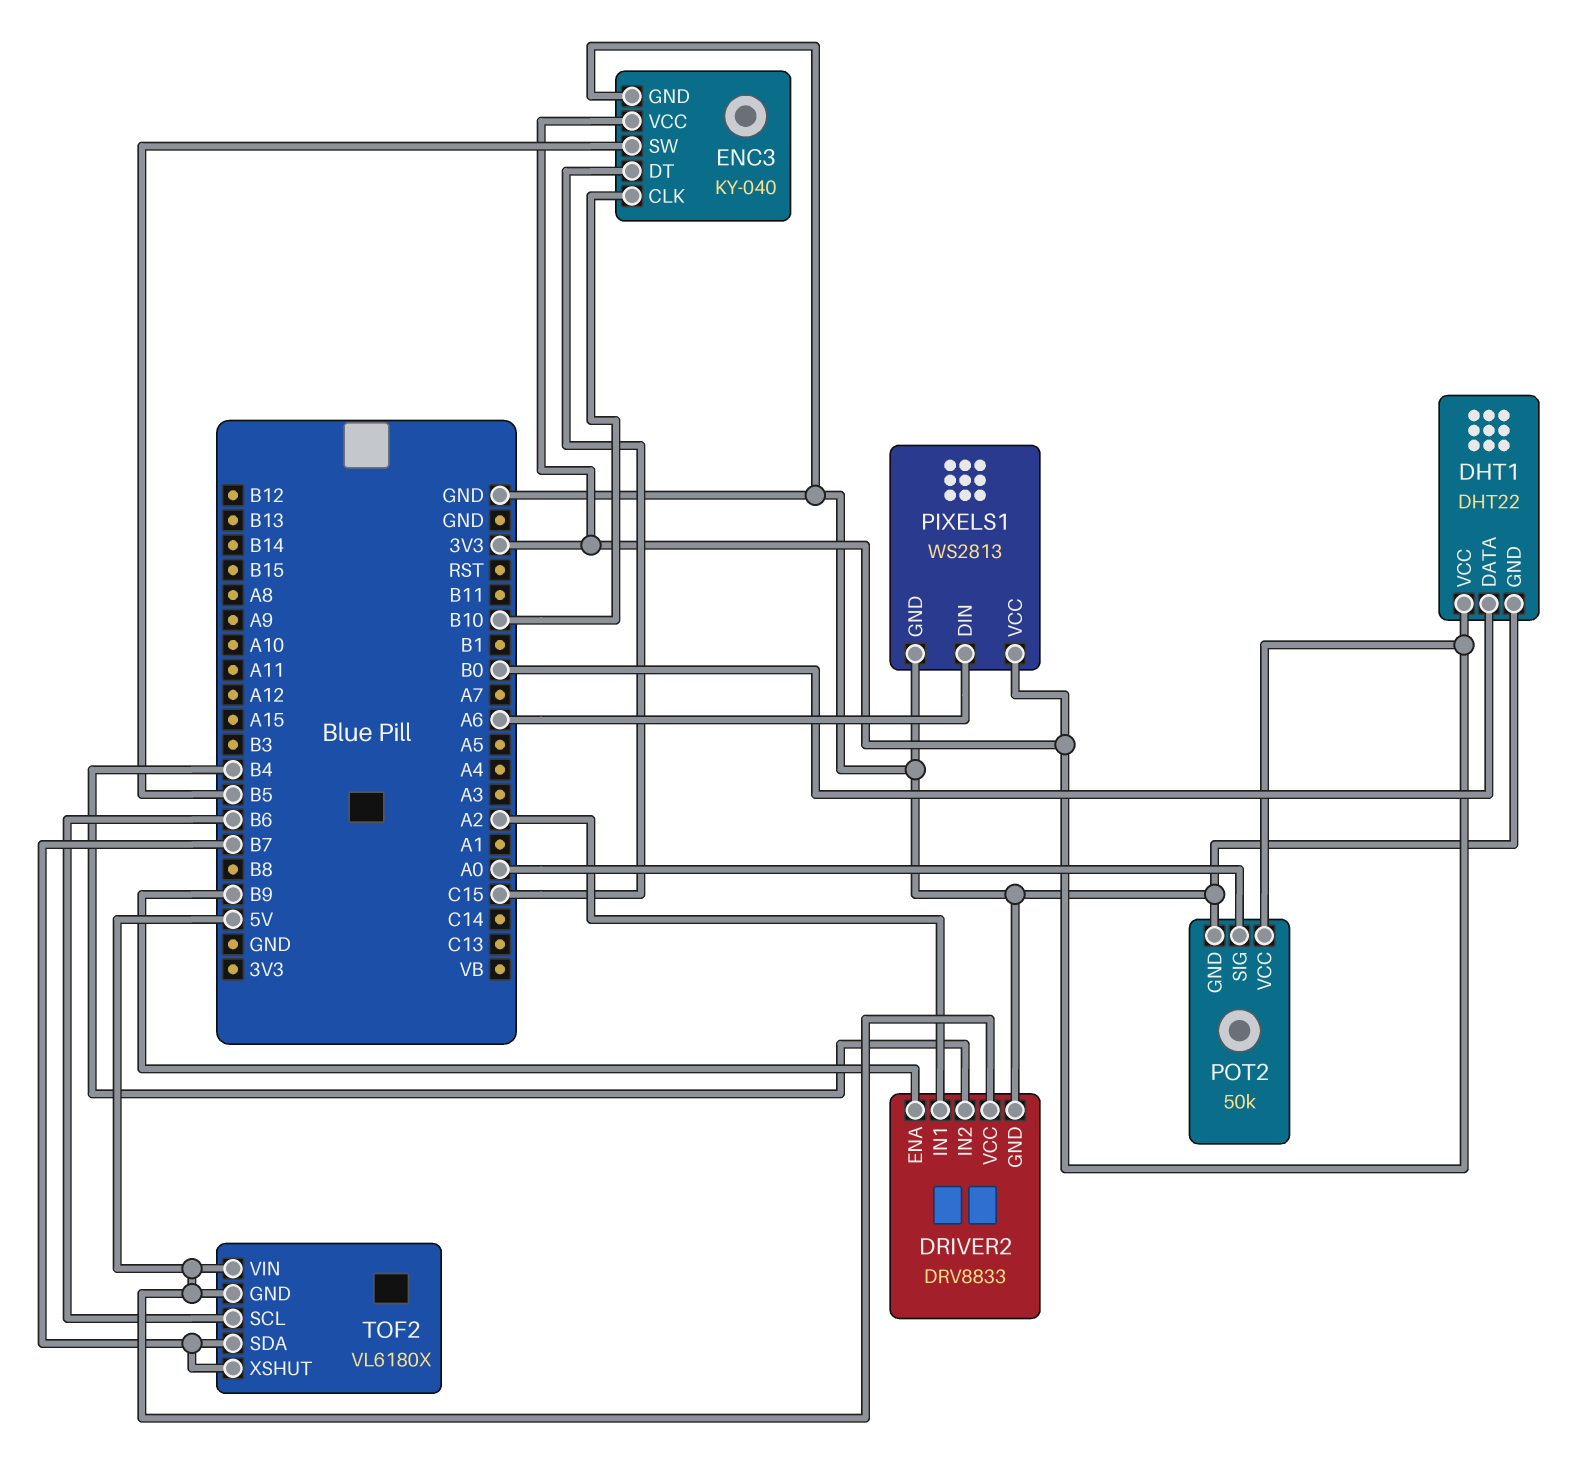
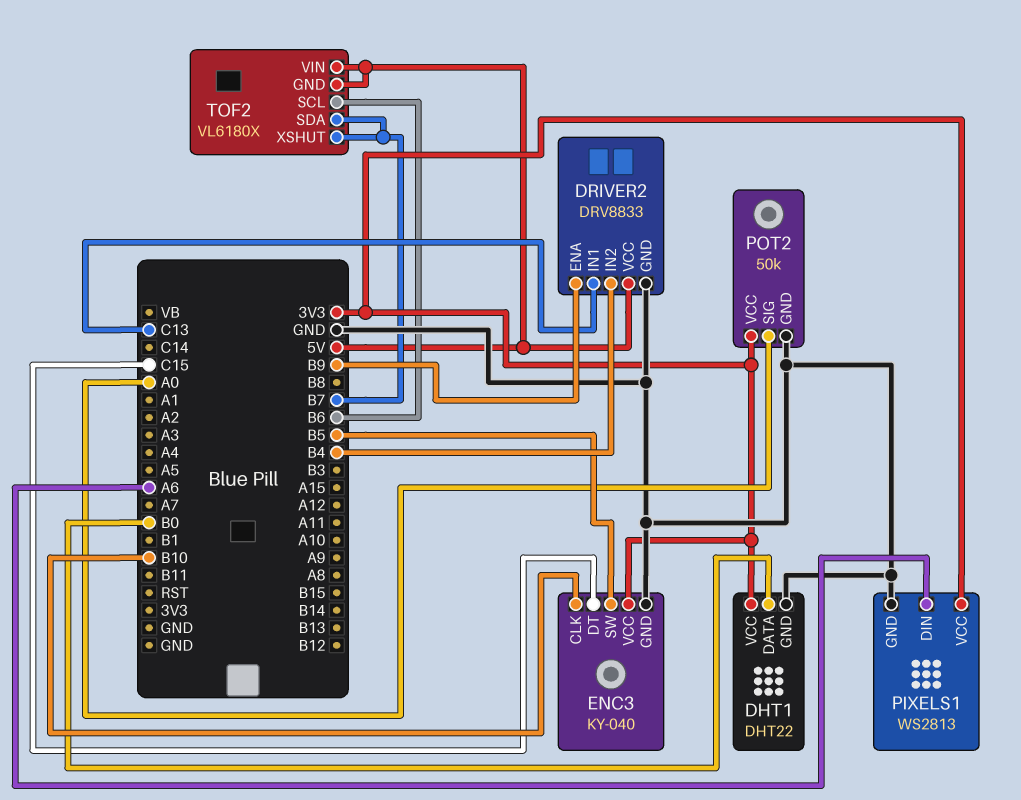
DRIVER2 pin IN1: A2 -> C13

